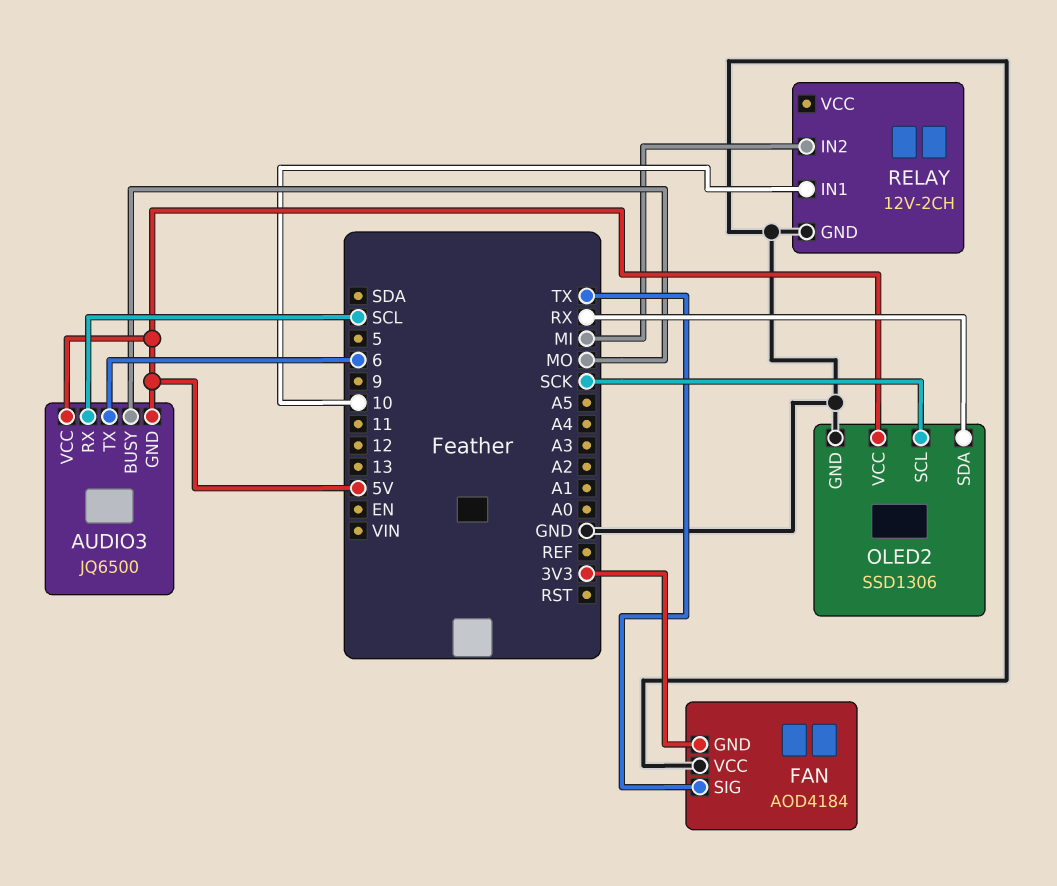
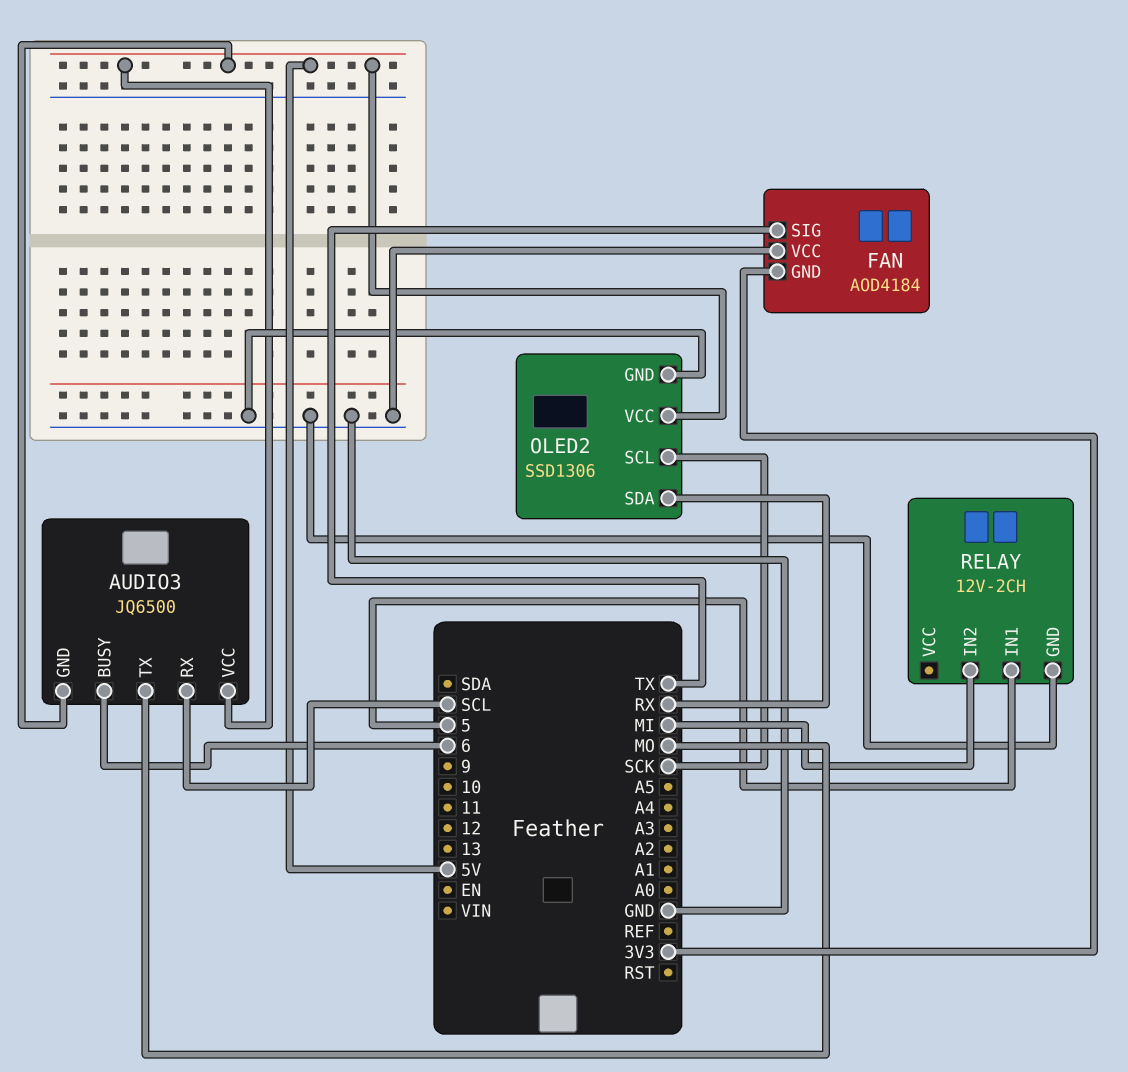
AUDIO3 pin BUSY: MO -> 6
AUDIO3 pin TX: 6 -> MO
RELAY pin IN1: 10 -> 5

